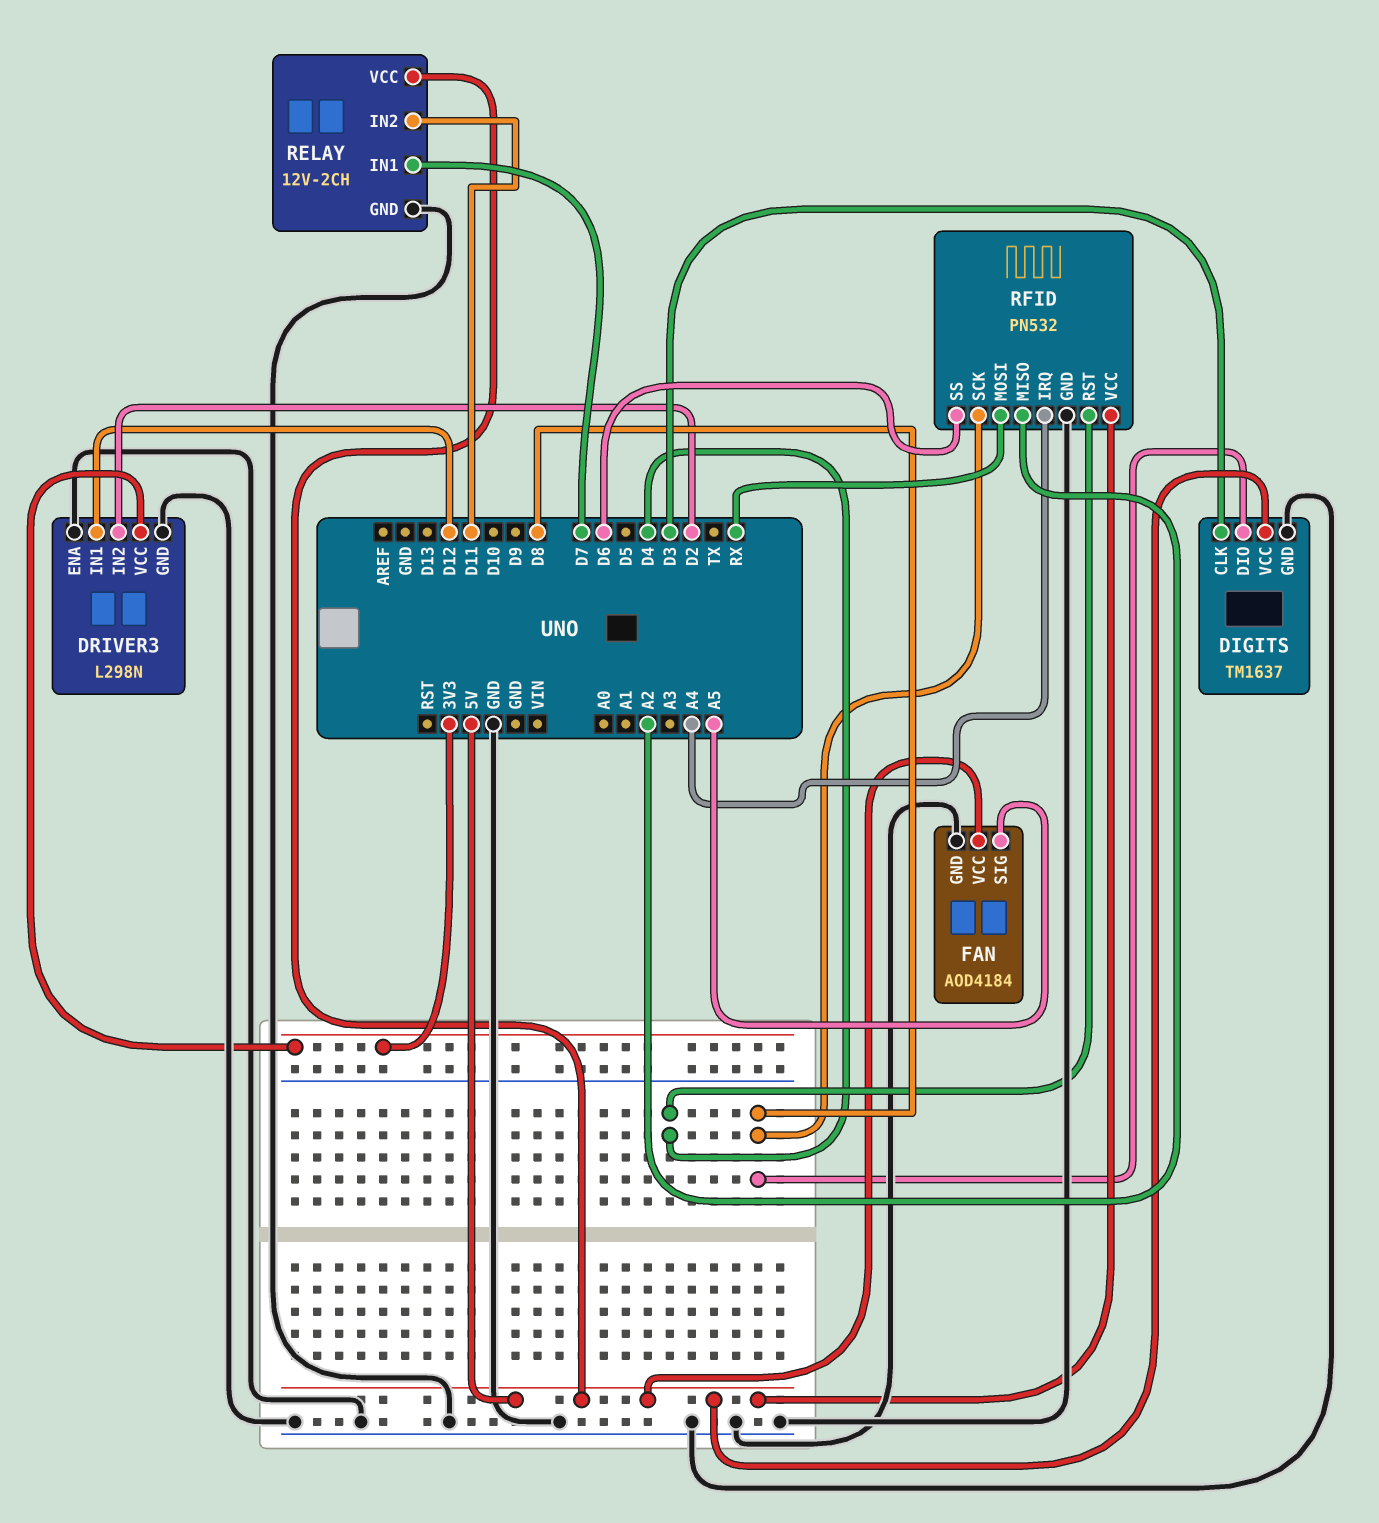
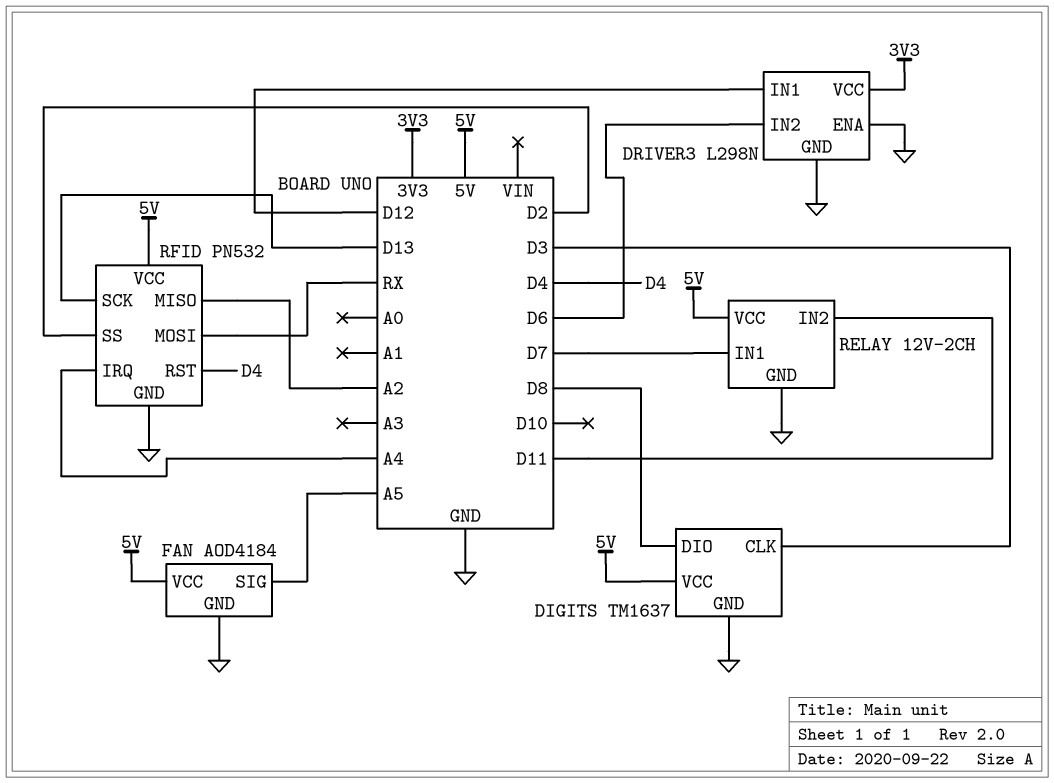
DRIVER3 pin IN2: D2 -> D6
RFID pin SCK: D8 -> D13
RFID pin SS: D6 -> D2

